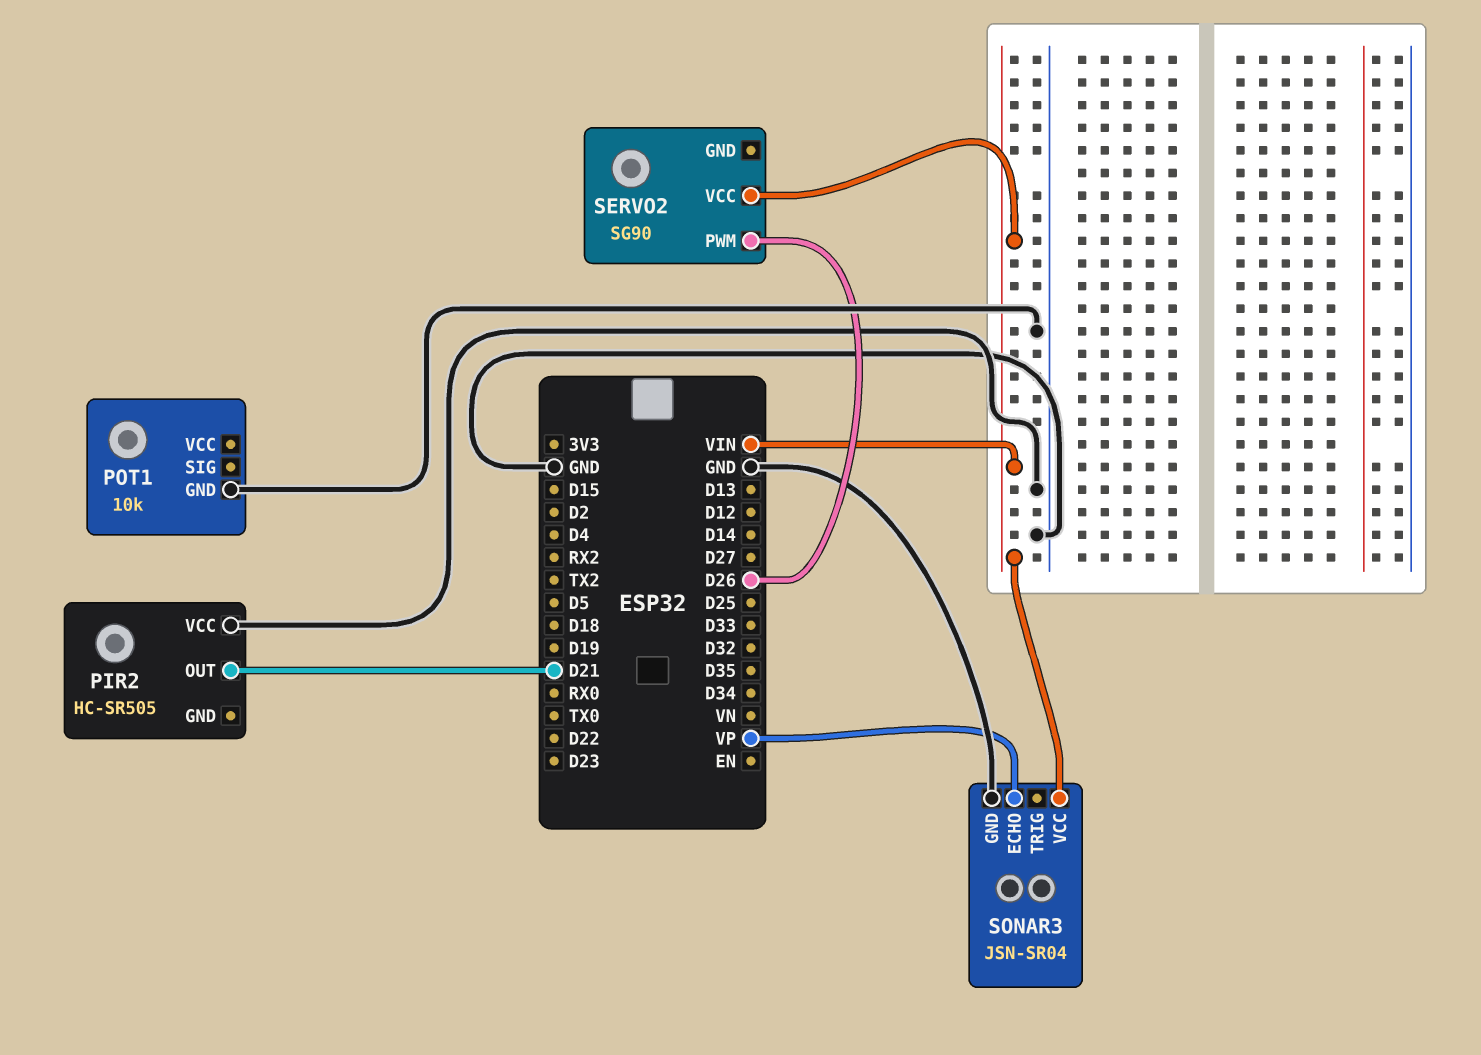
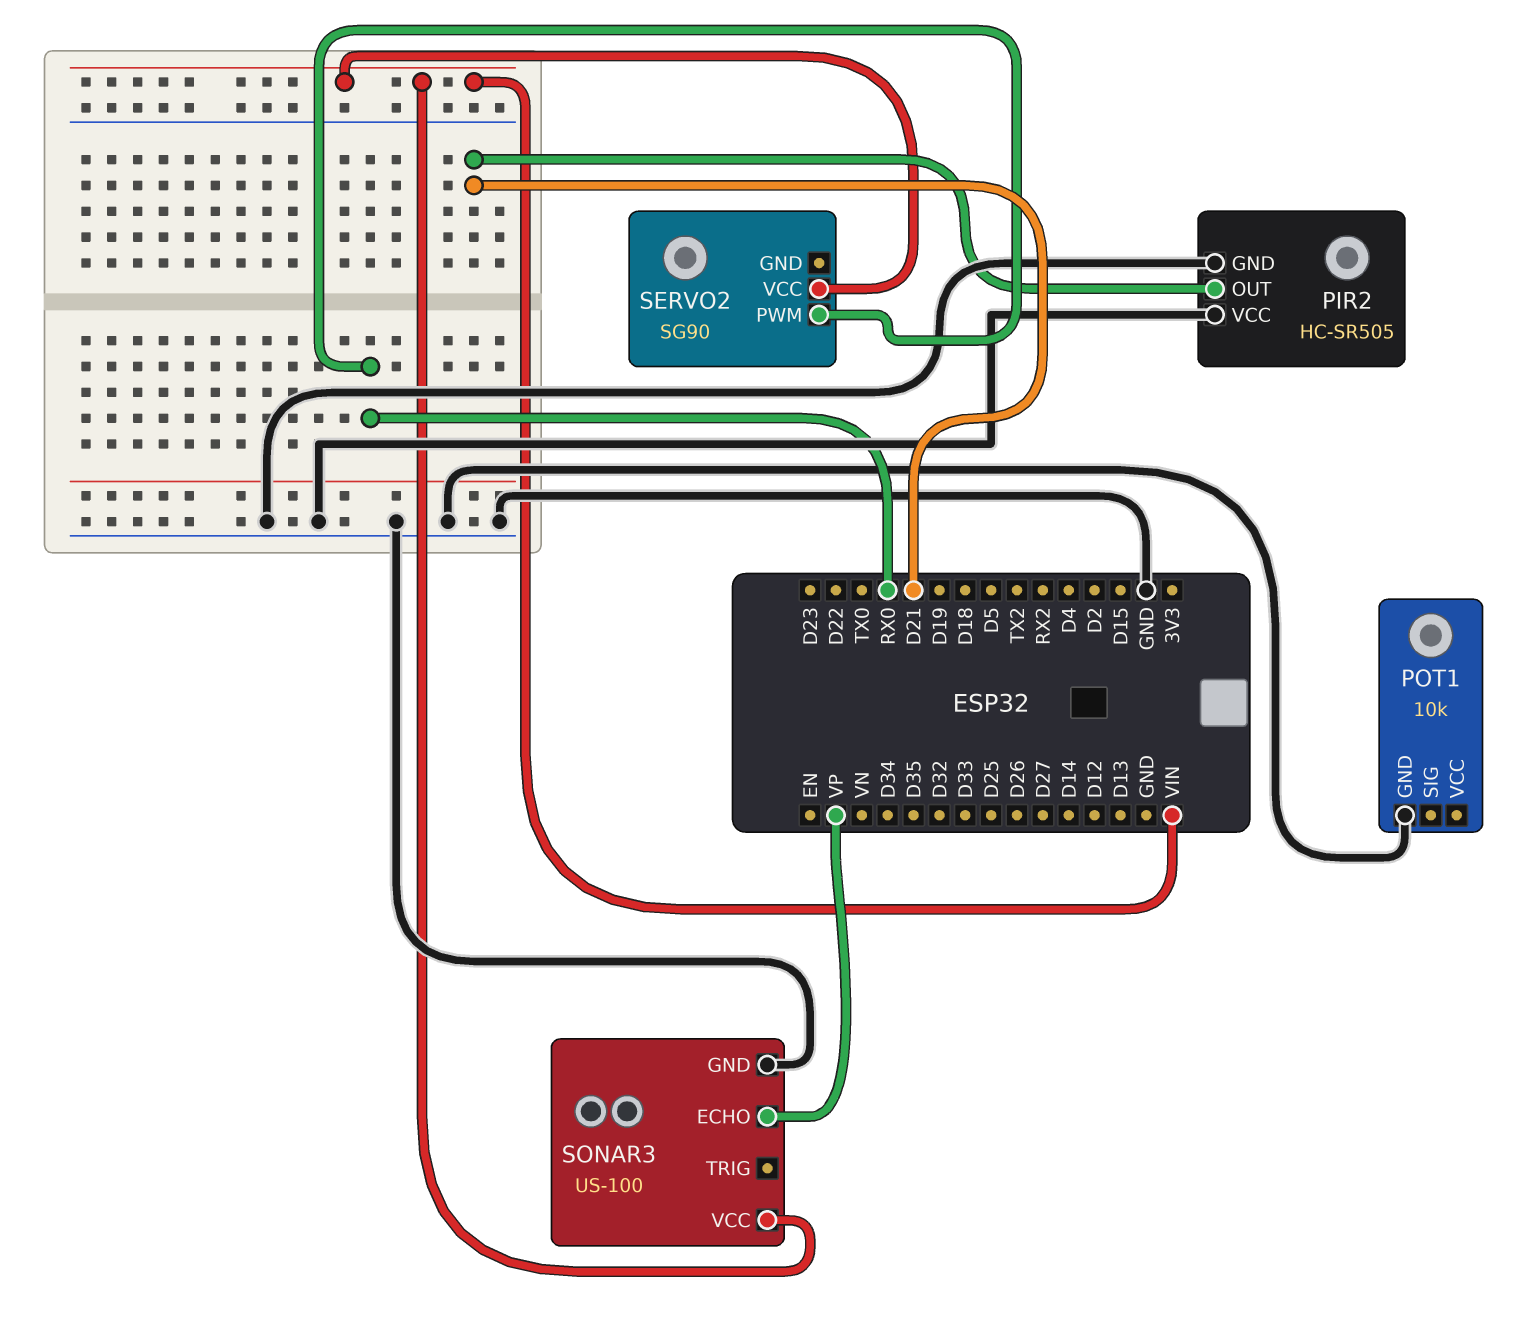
PIR2 pin GND: none -> GND
SERVO2 pin PWM: D26 -> RX0
SONAR3: JSN-SR04 -> US-100

